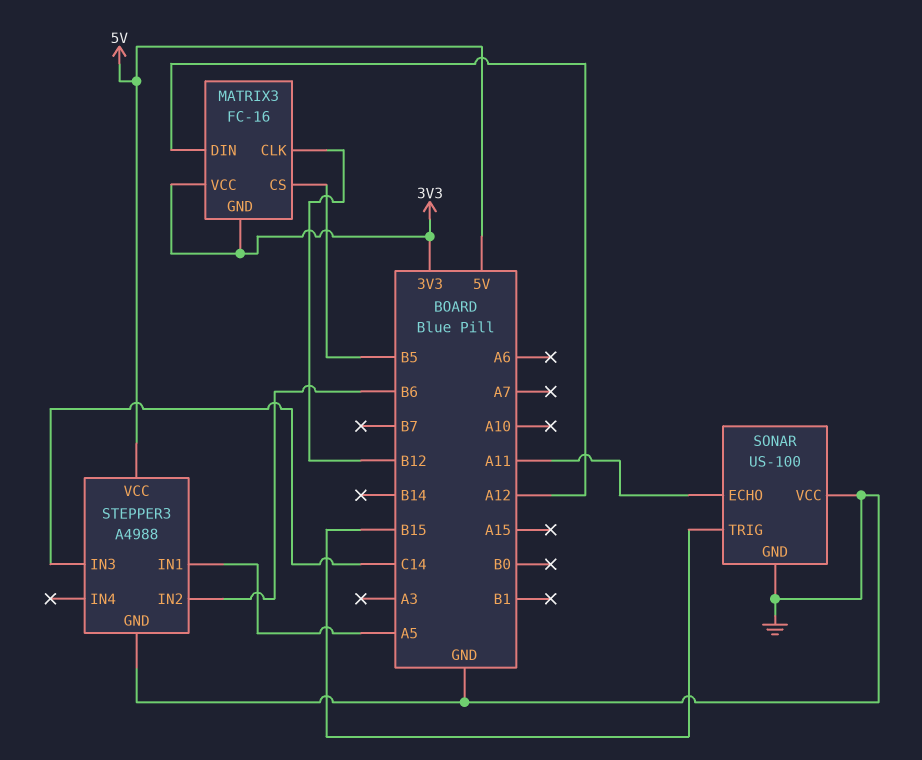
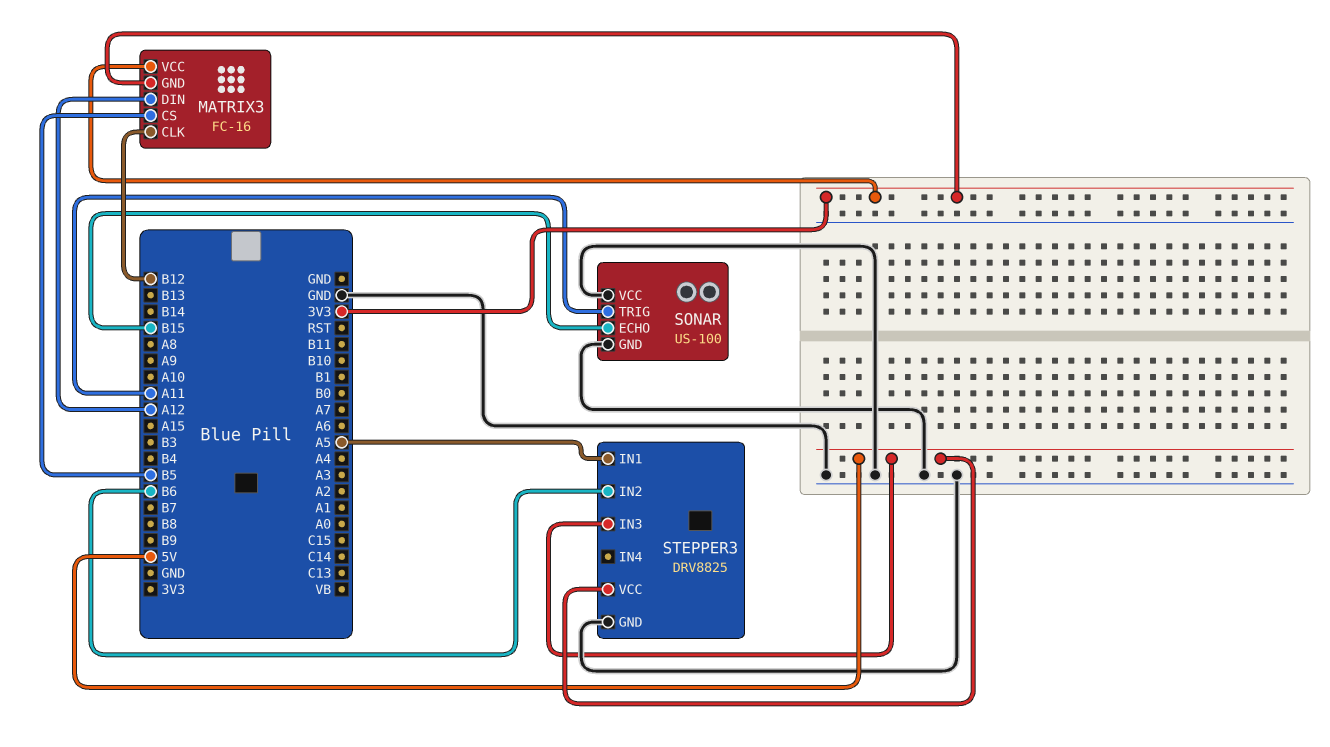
SONAR pin ECHO: A11 -> B15
SONAR pin TRIG: B15 -> A11
STEPPER3: A4988 -> DRV8825
STEPPER3 pin IN3: C14 -> 5V

